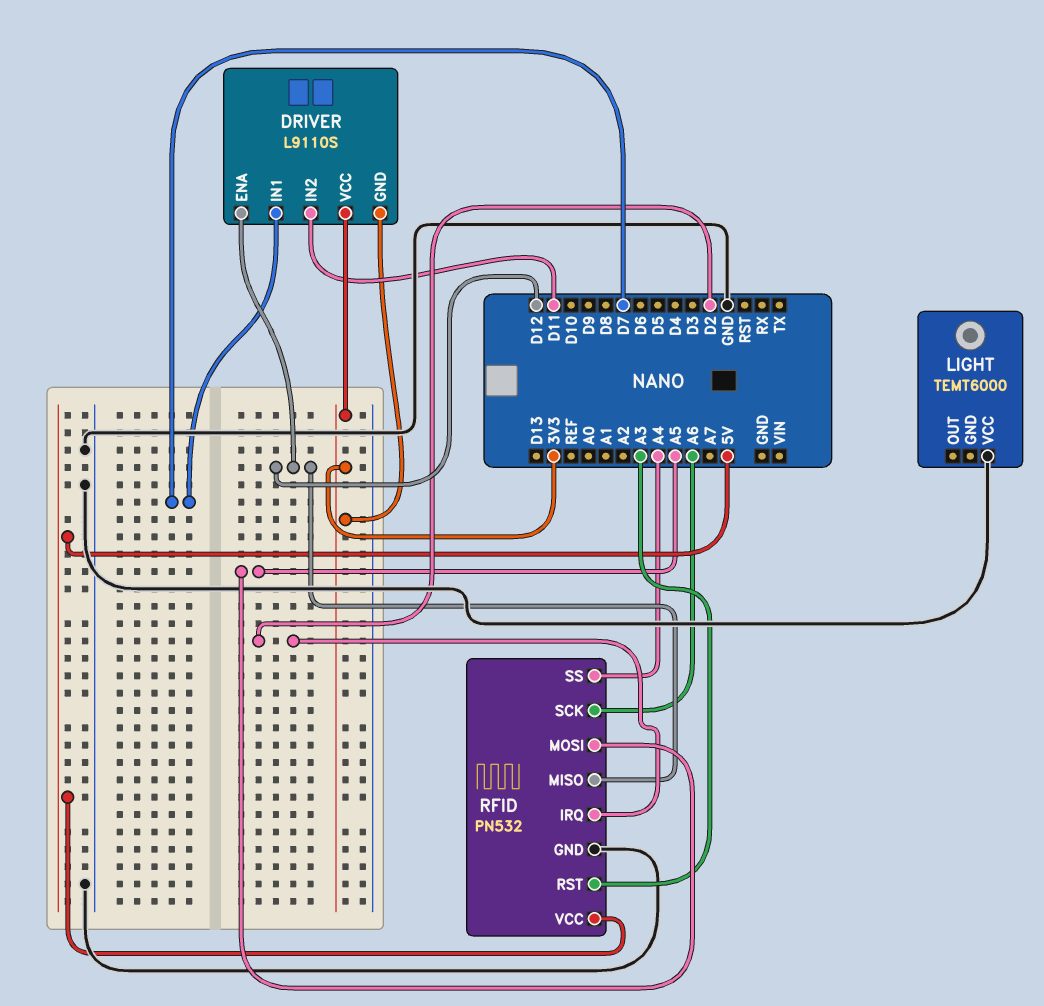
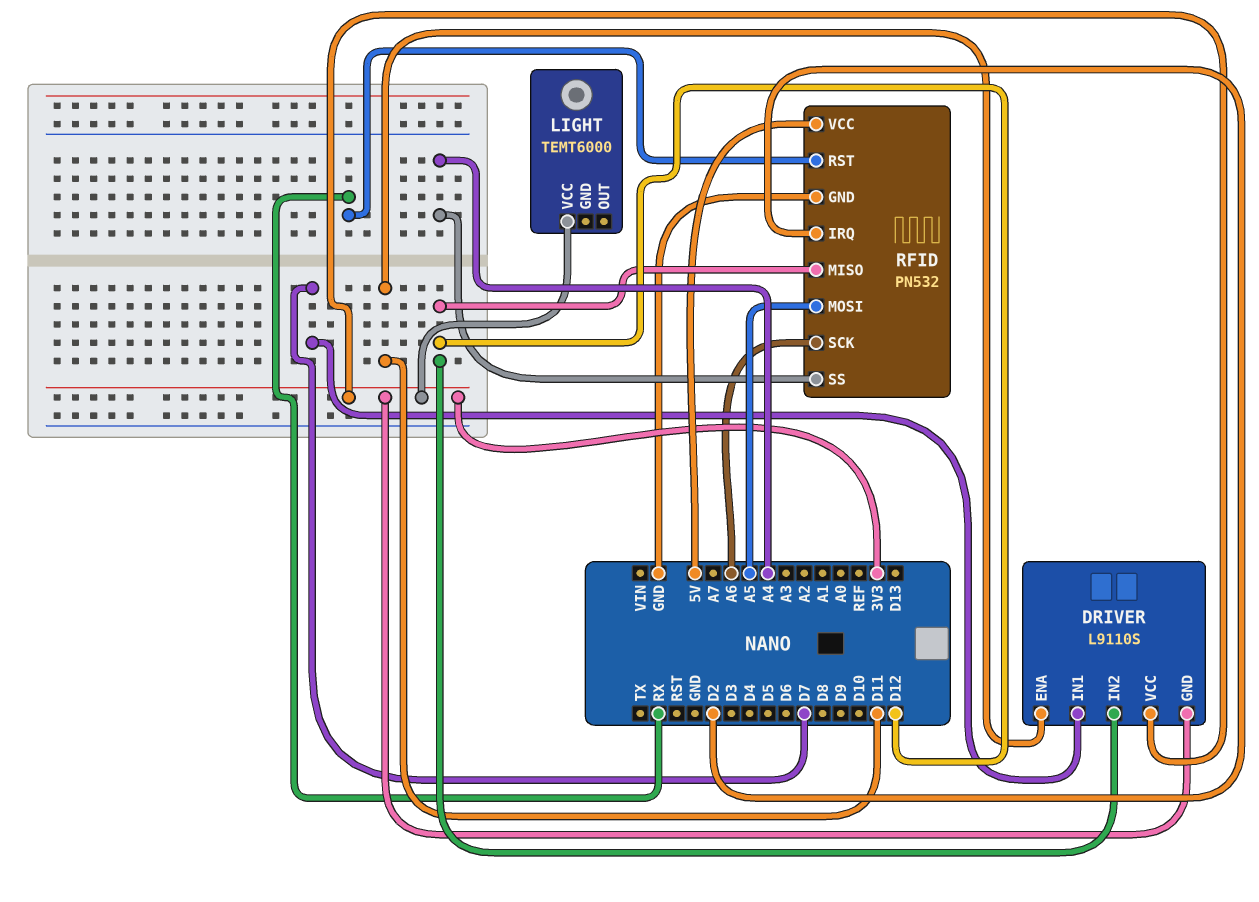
DRIVER pin ENA: D12 -> D11
DRIVER pin IN2: D11 -> D12
LIGHT pin VCC: GND -> 3V3
RFID pin RST: A3 -> RX

